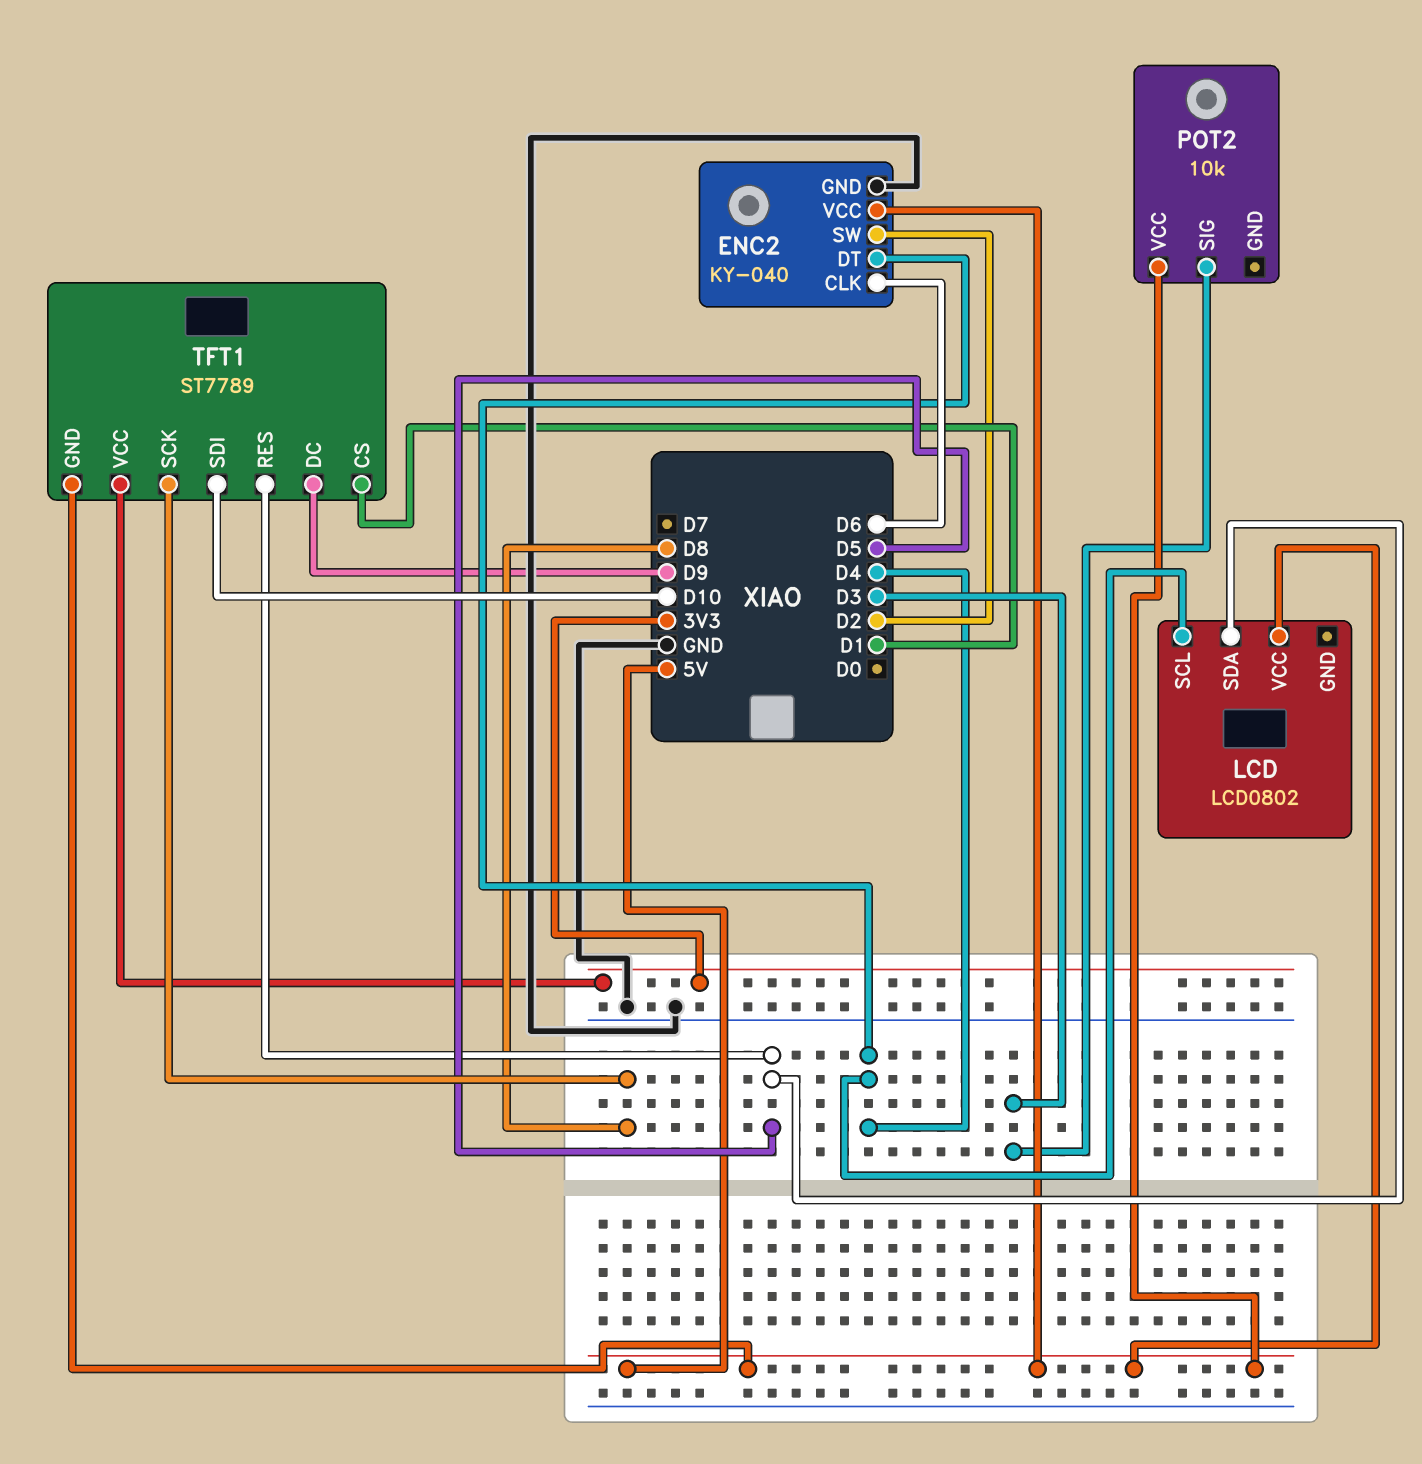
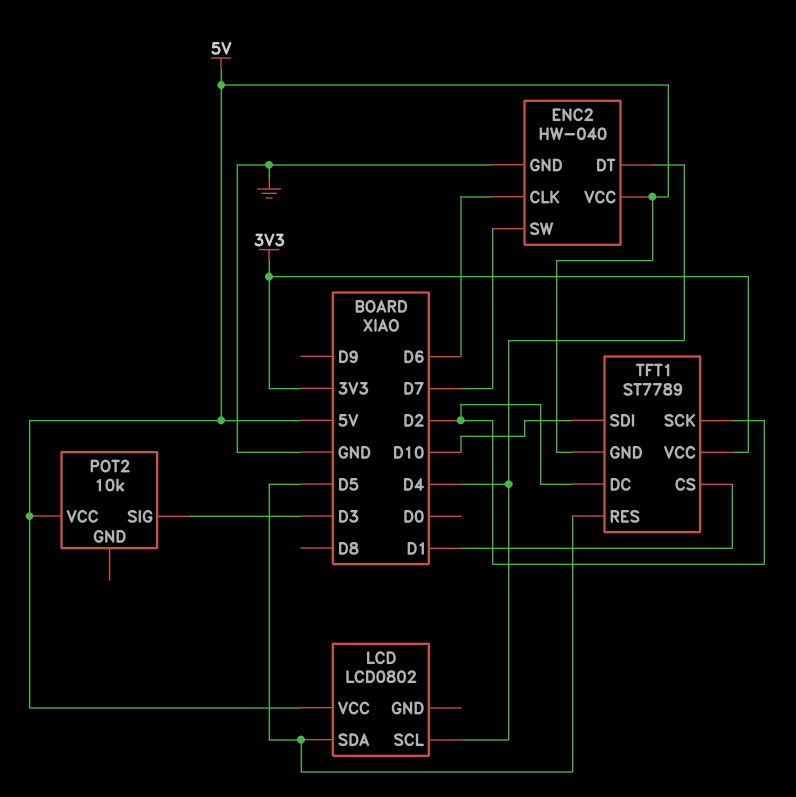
ENC2: KY-040 -> HW-040
ENC2 pin SW: D2 -> D7
TFT1 pin DC: D9 -> D2
TFT1 pin SCK: D8 -> D2

